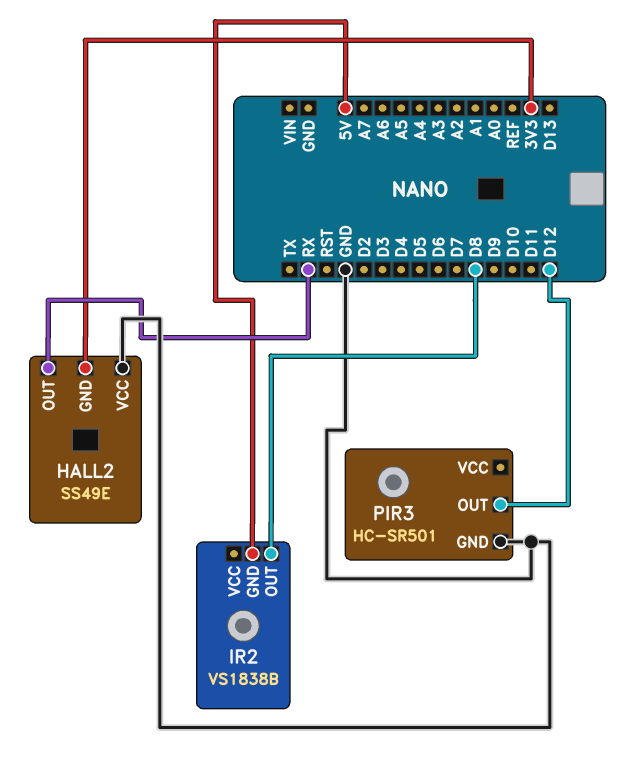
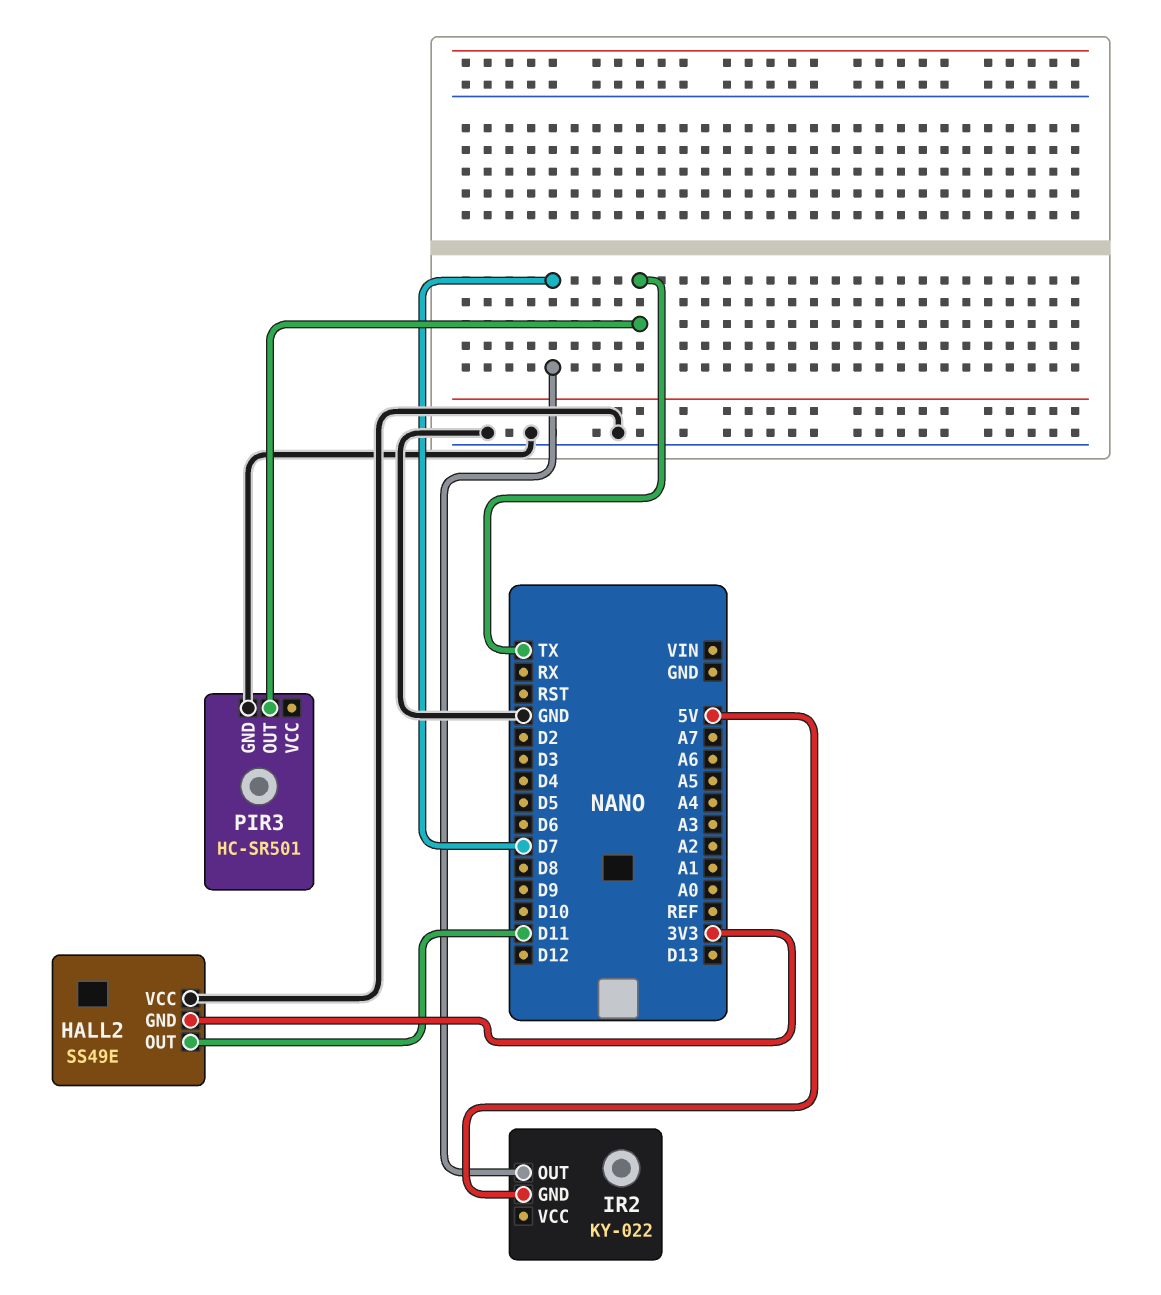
HALL2 pin OUT: RX -> D11
IR2: VS1838B -> KY-022
IR2 pin OUT: D8 -> D7
PIR3 pin OUT: D12 -> TX

